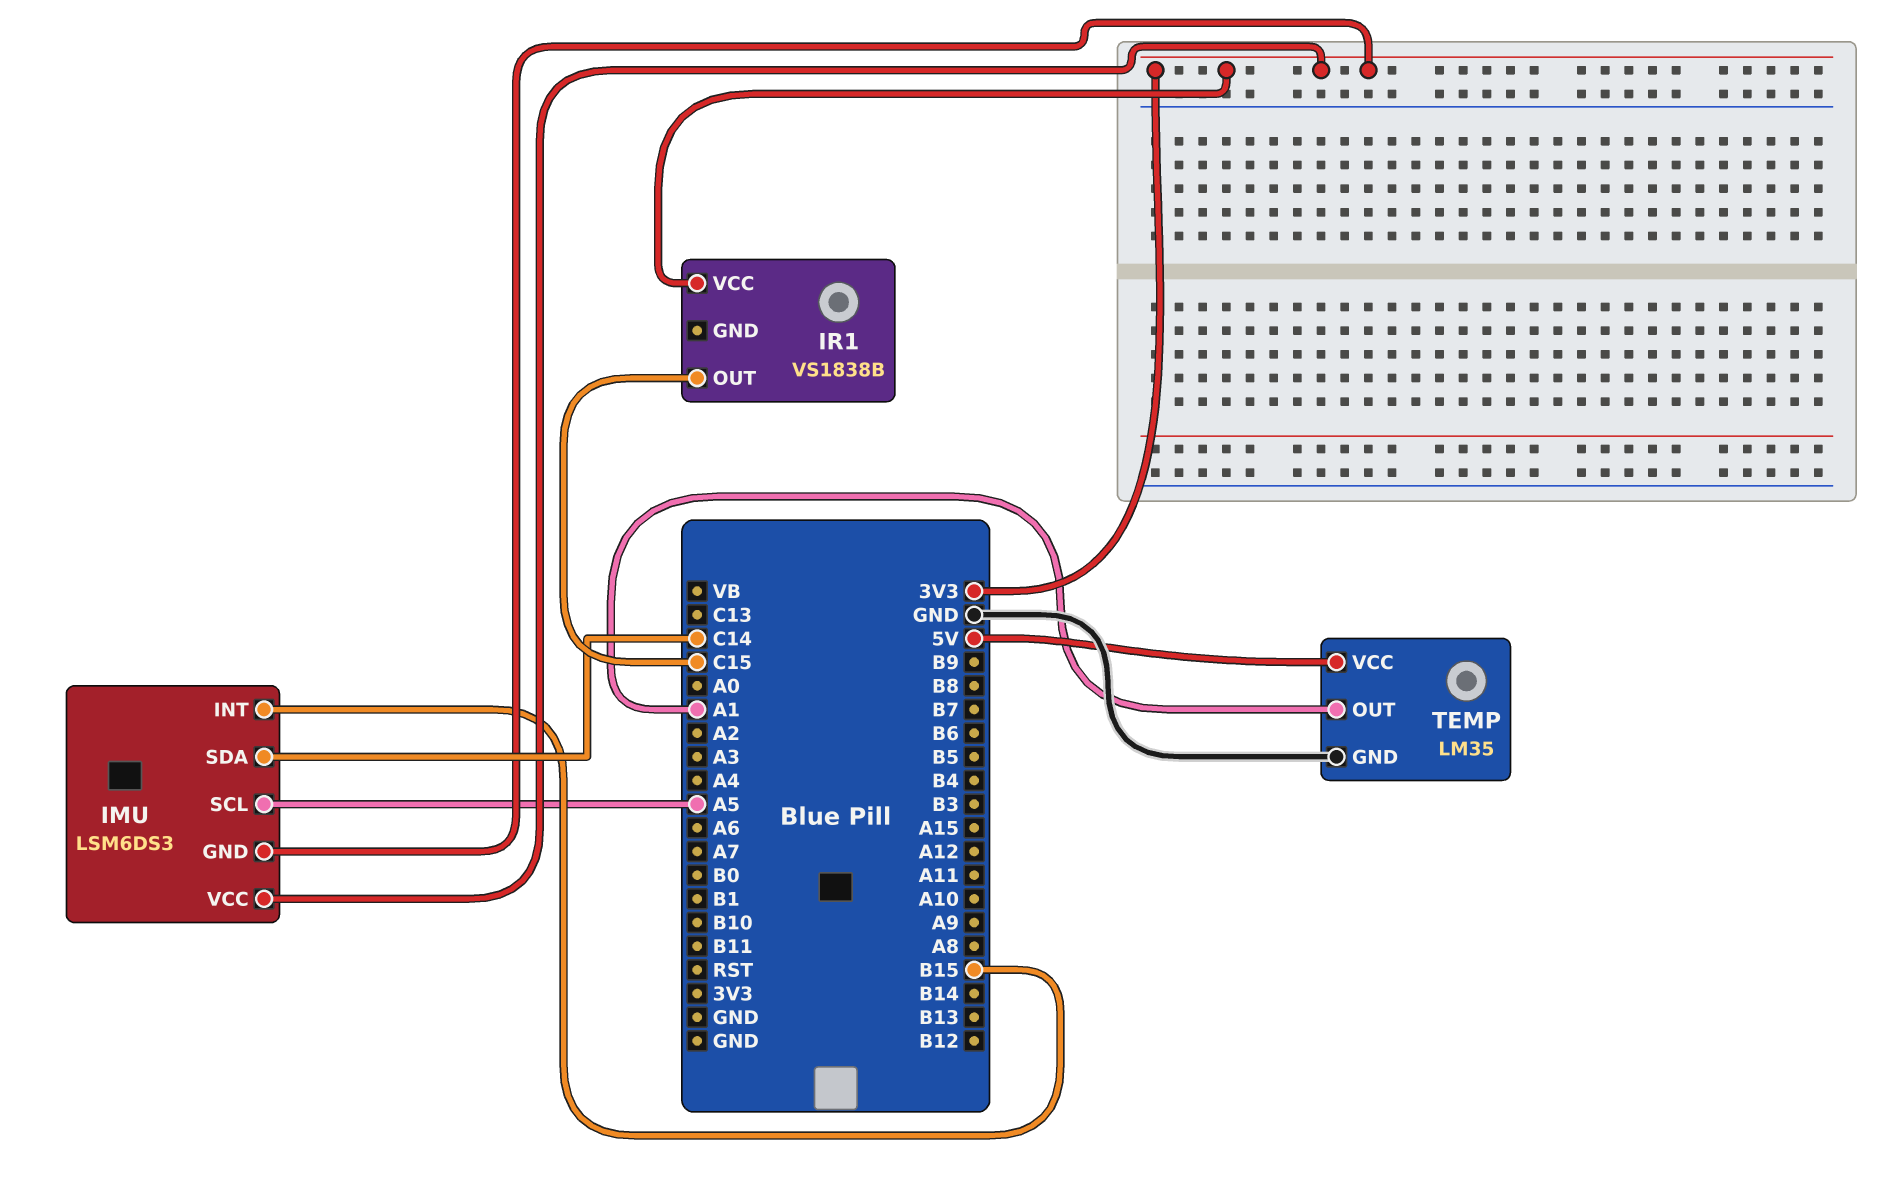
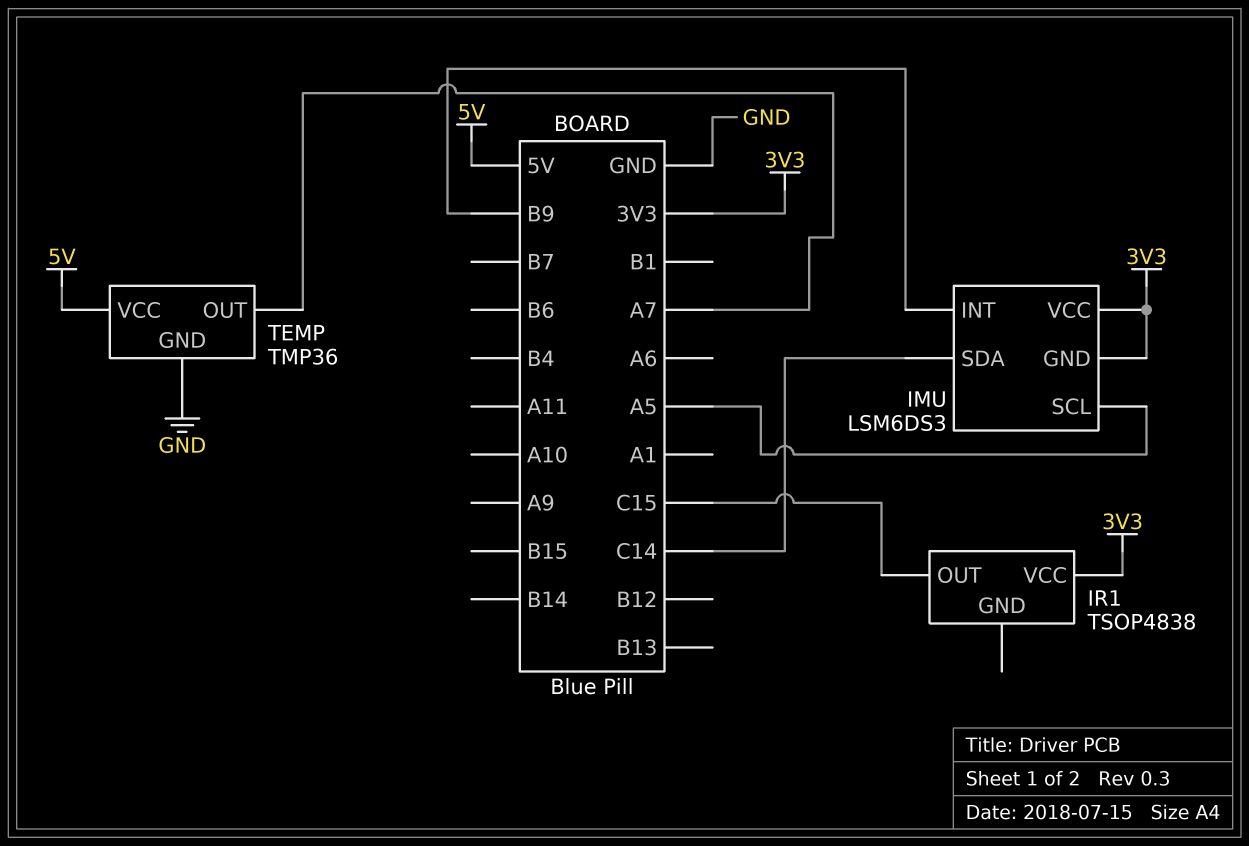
IMU pin INT: B15 -> B9
IR1: VS1838B -> TSOP4838
TEMP: LM35 -> TMP36
TEMP pin OUT: A1 -> A7

